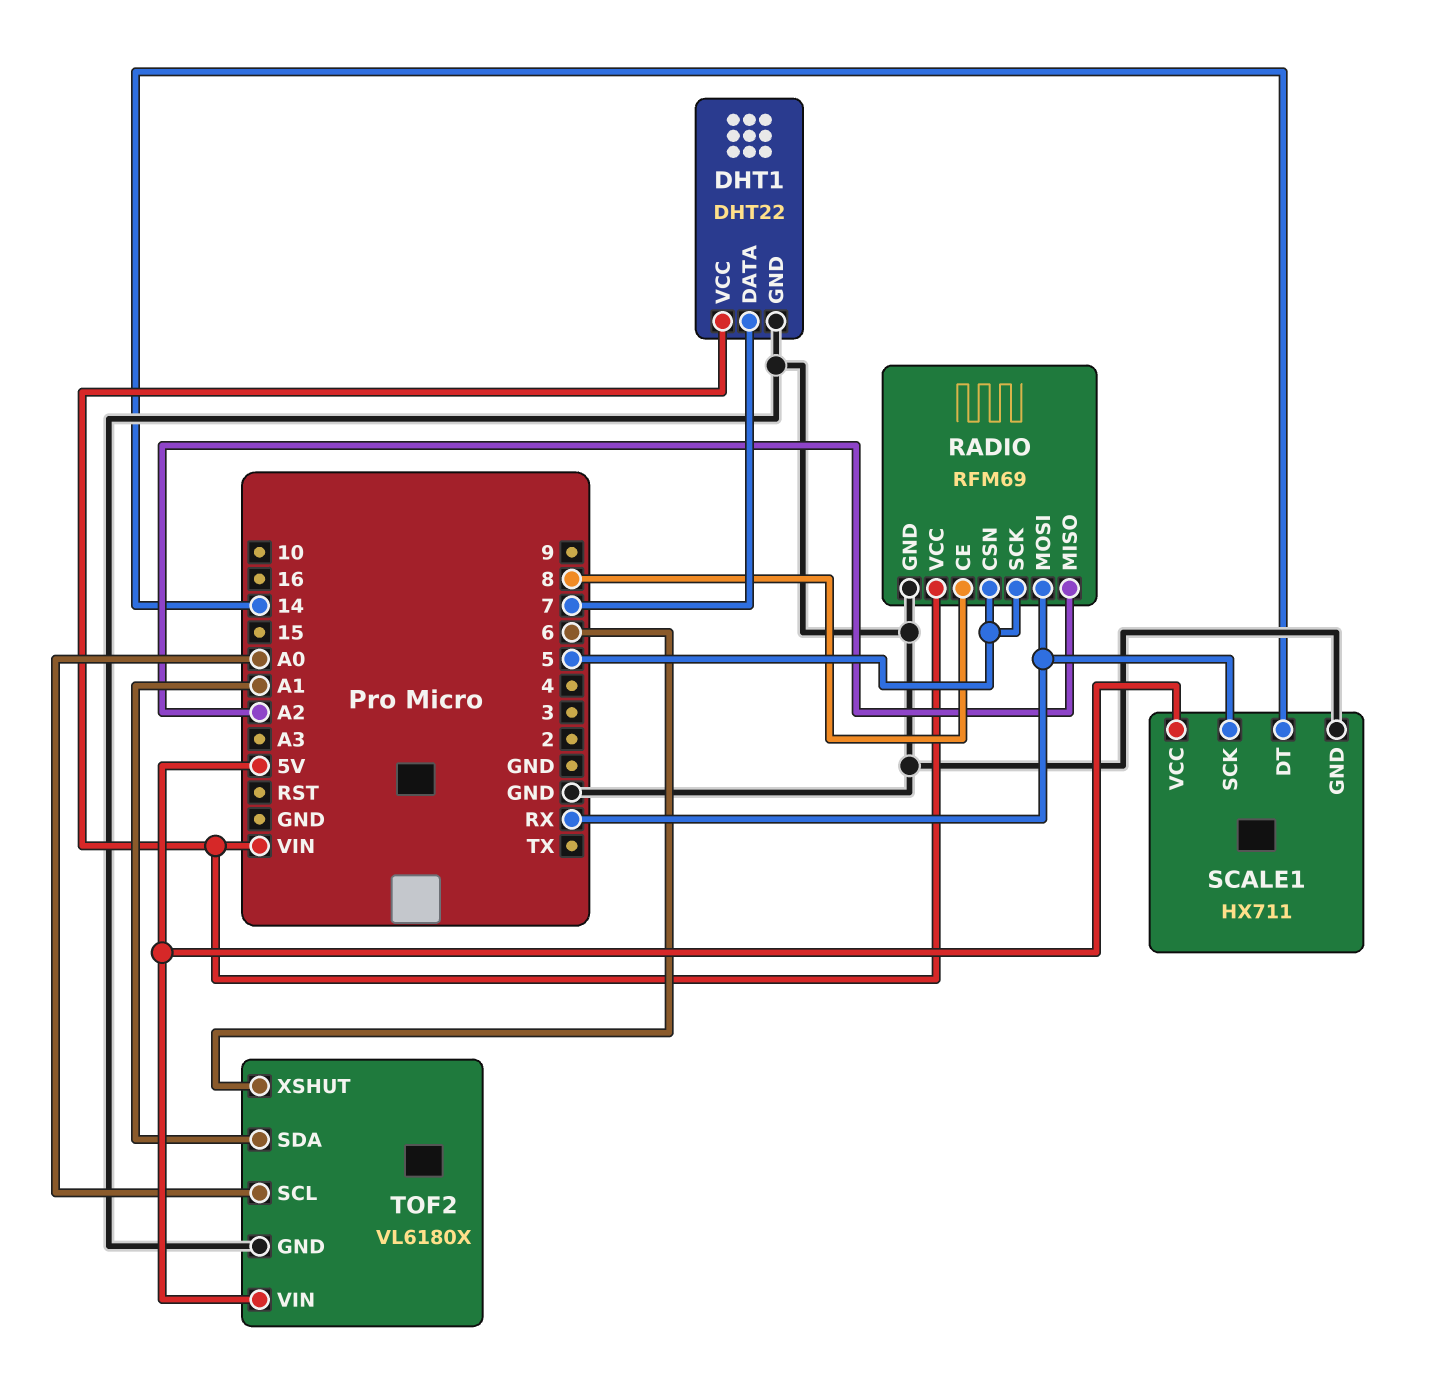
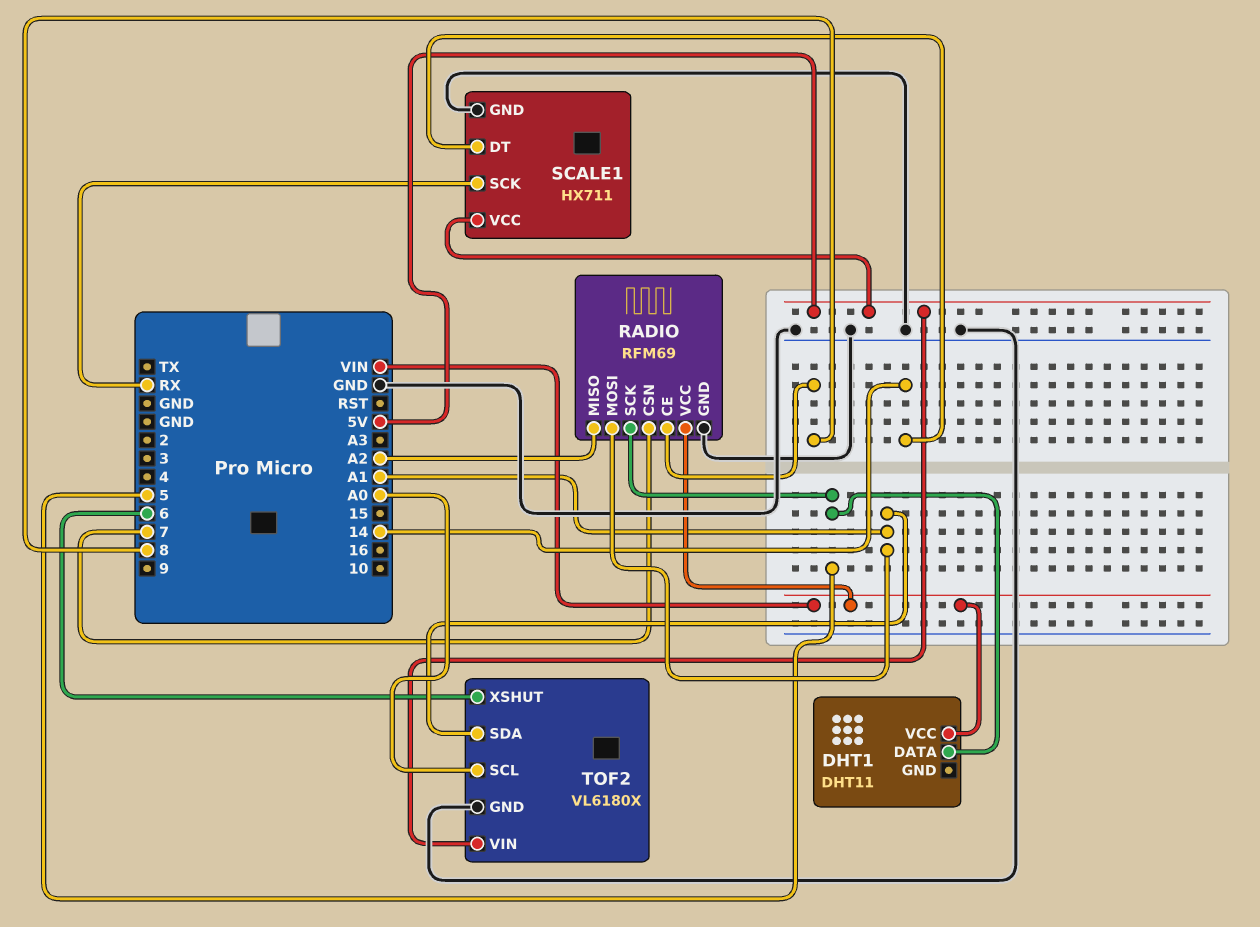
DHT1: DHT22 -> DHT11
DHT1 pin DATA: 7 -> 5
DHT1 pin GND: GND -> none
RADIO pin CSN: 5 -> 7
RADIO pin MOSI: RX -> A1

